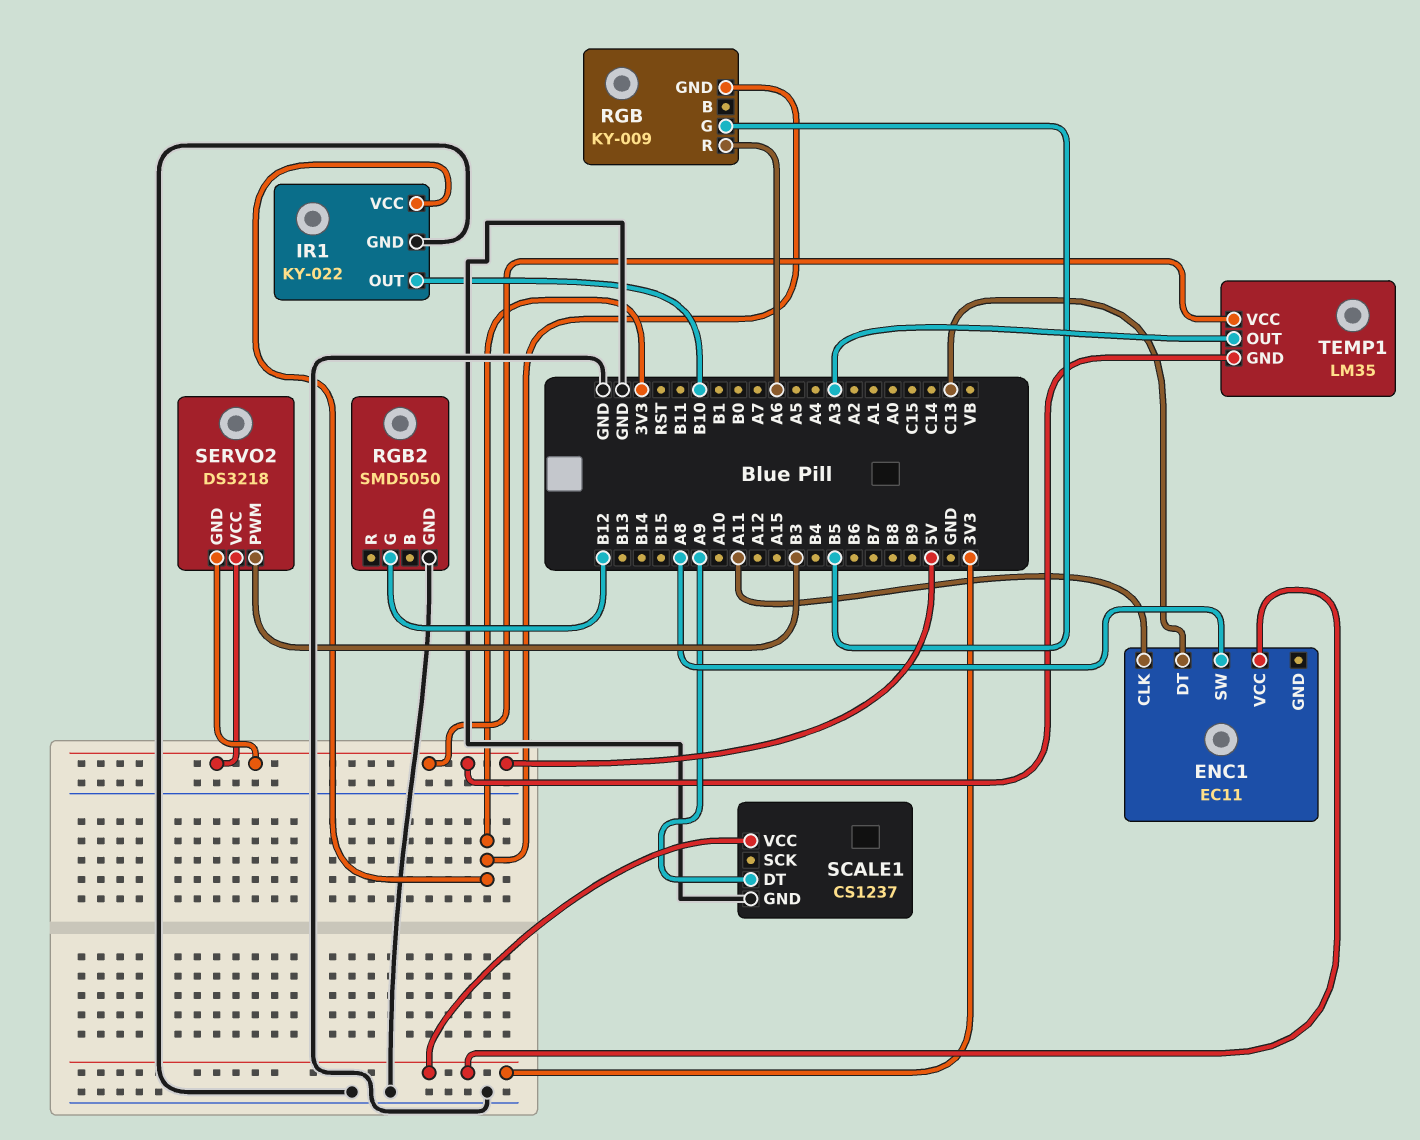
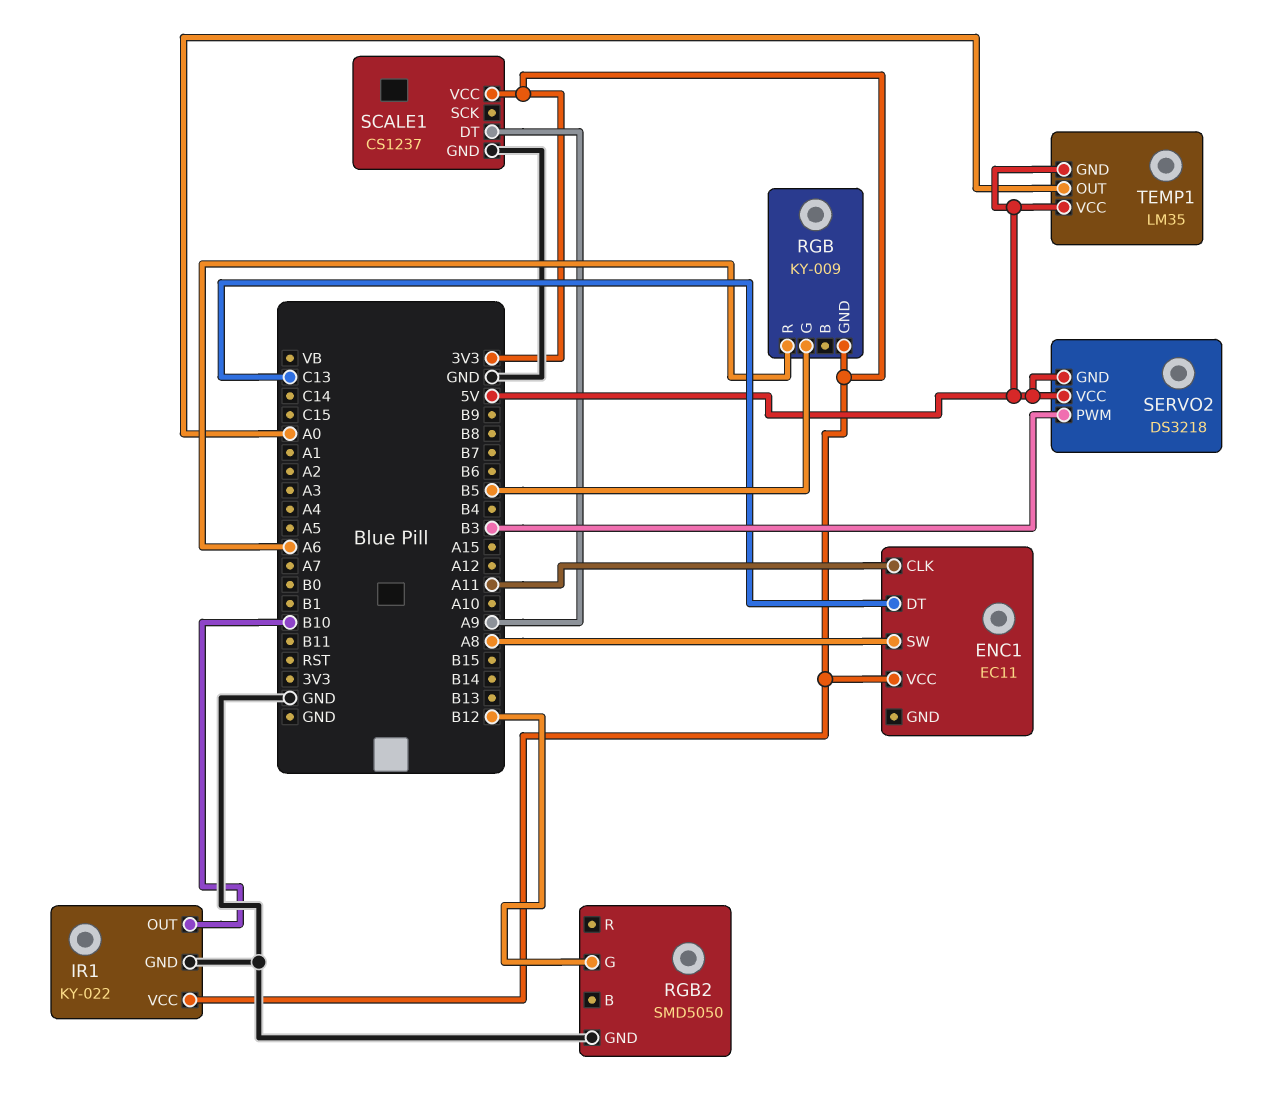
TEMP1 pin OUT: A3 -> A0

